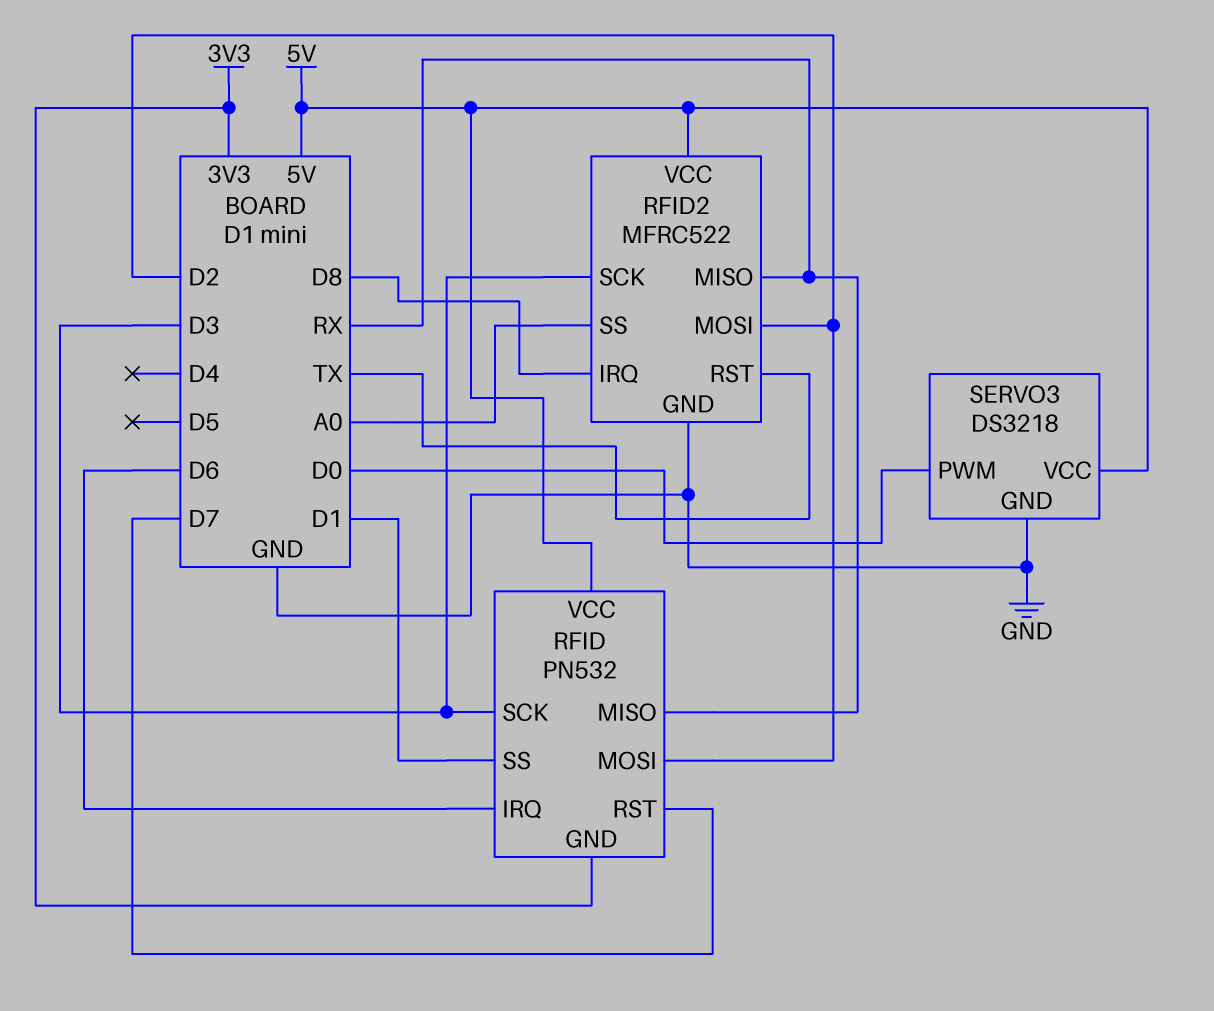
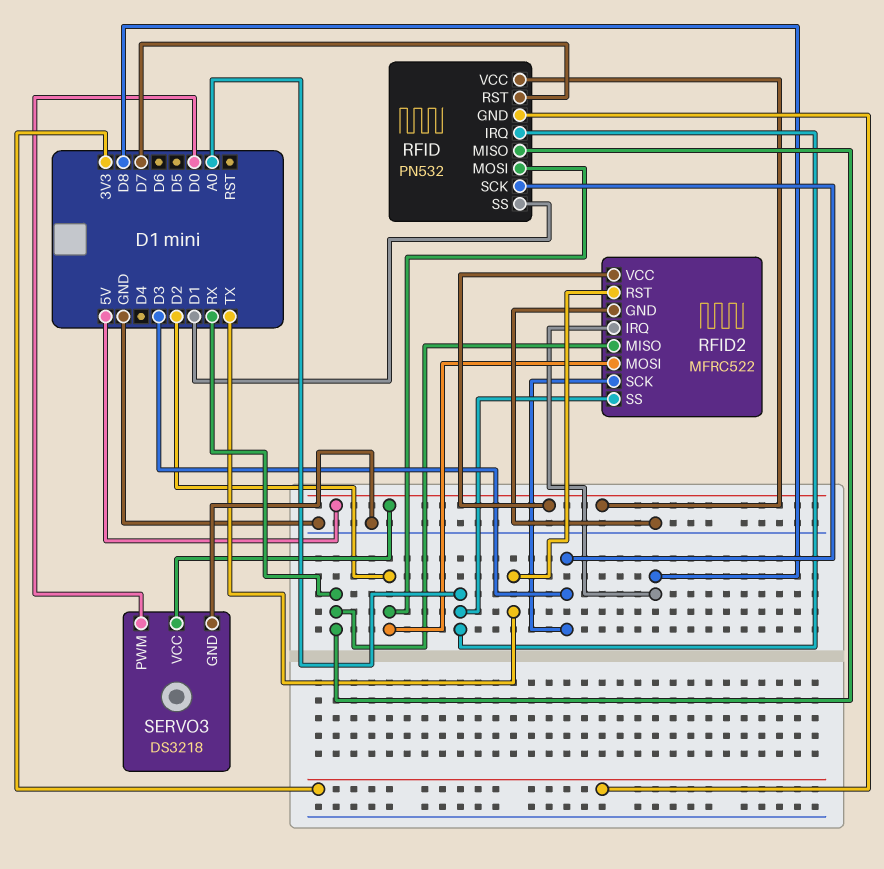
RFID pin IRQ: D6 -> A0

